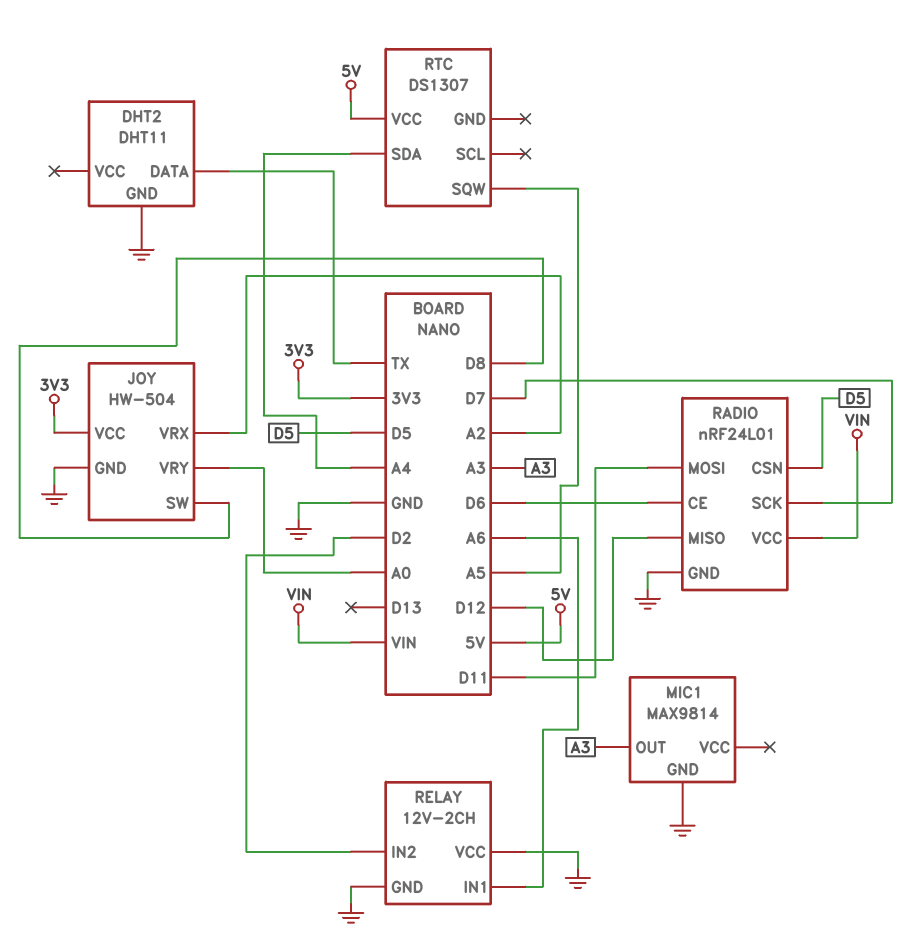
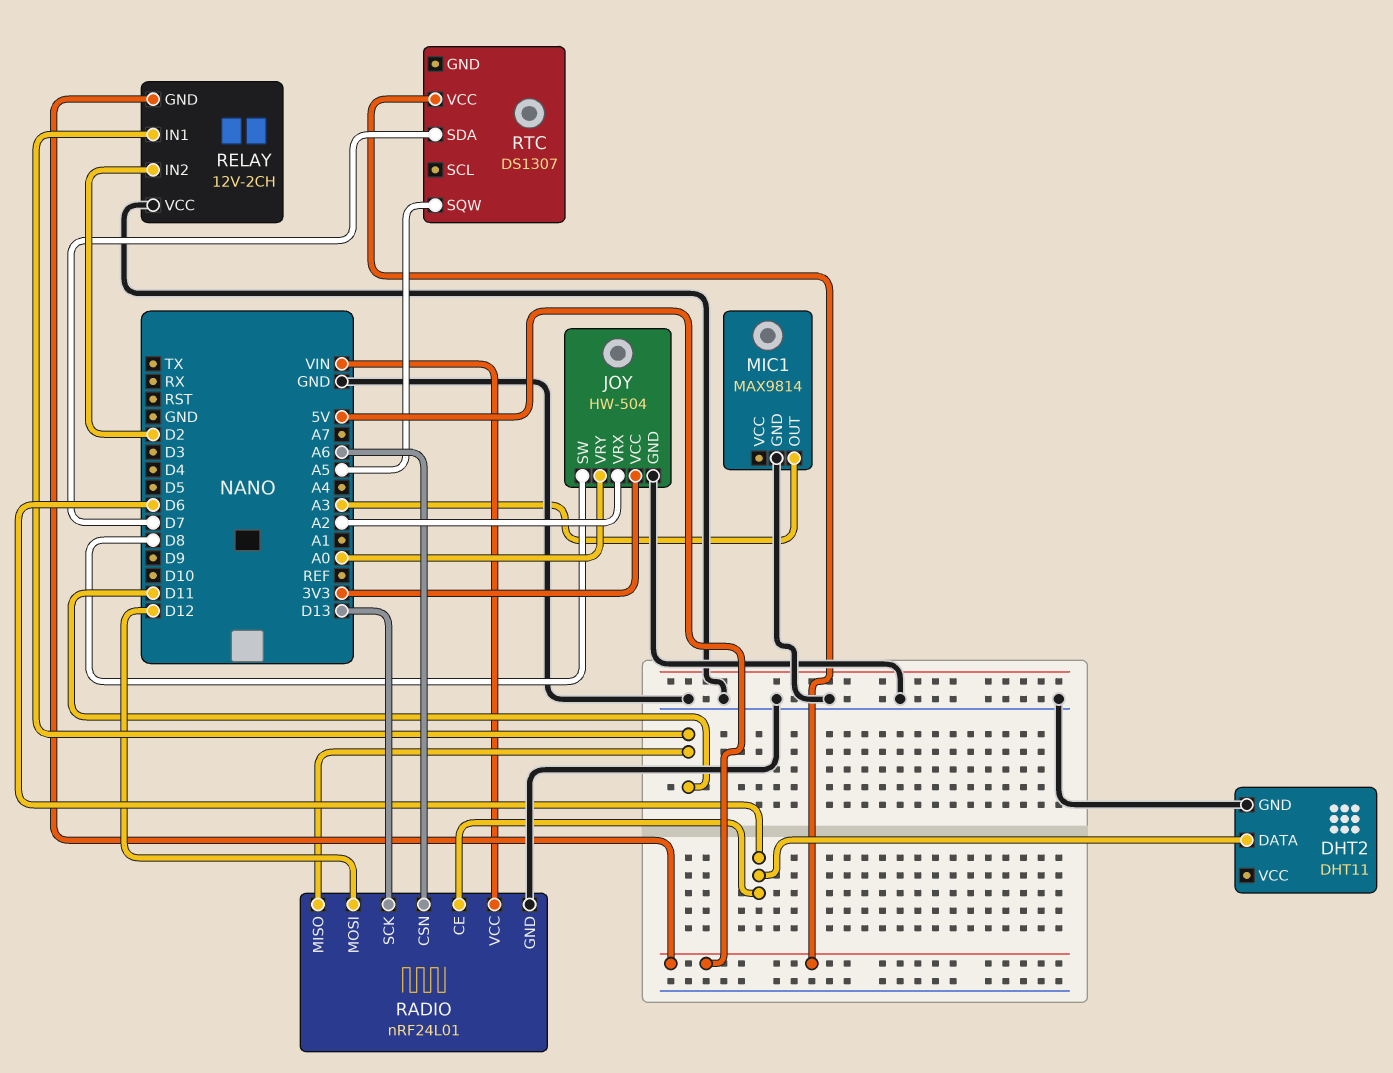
DHT2 pin DATA: TX -> D6
RADIO pin CSN: D5 -> A6
RADIO pin MISO: D12 -> D11
RADIO pin MOSI: D11 -> D12
RADIO pin SCK: D7 -> D13
RELAY pin GND: GND -> 5V
RELAY pin IN1: A6 -> D11
RTC pin SDA: A4 -> D7

